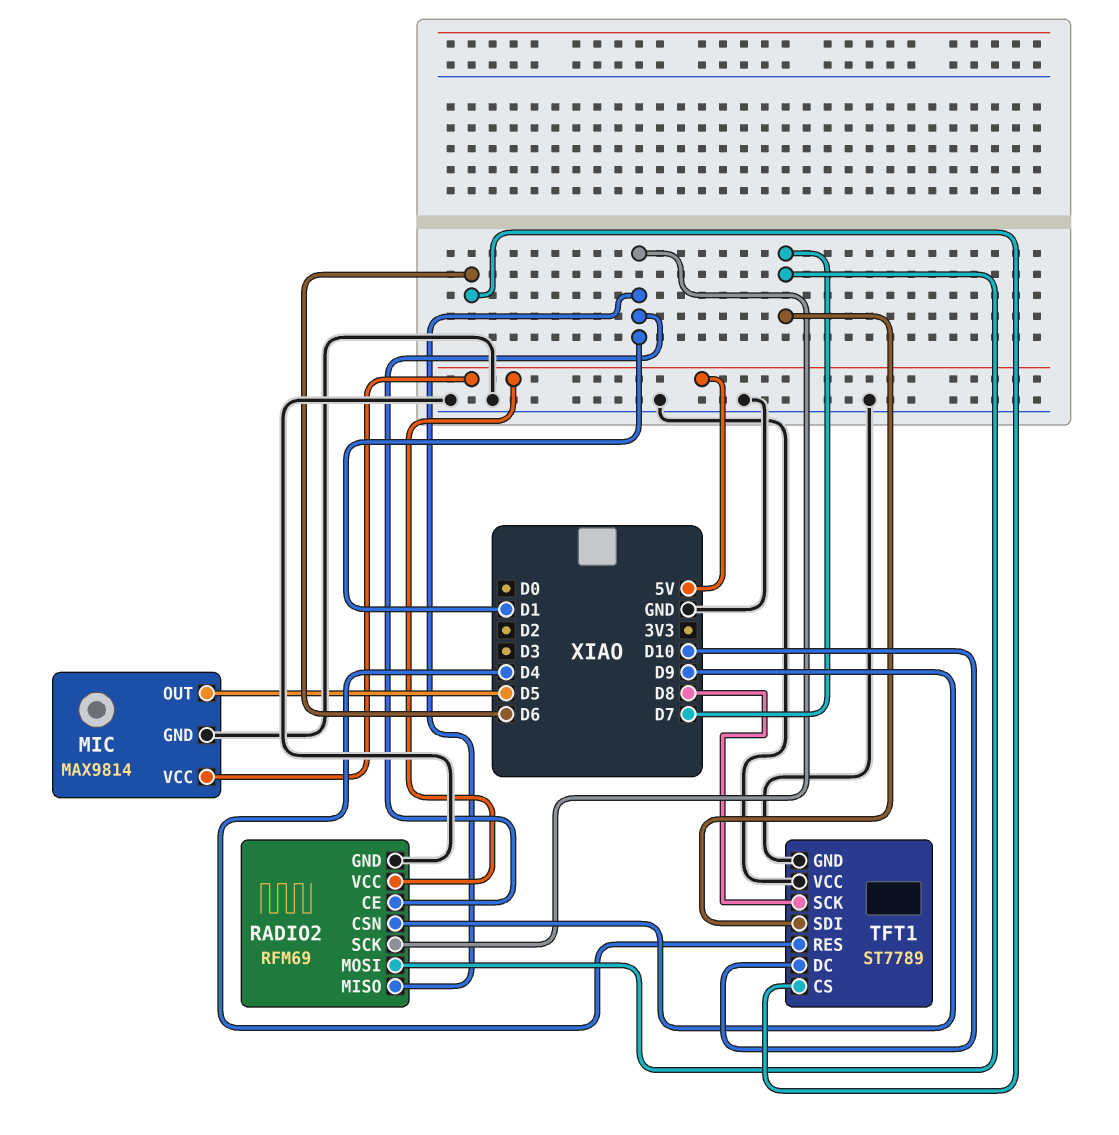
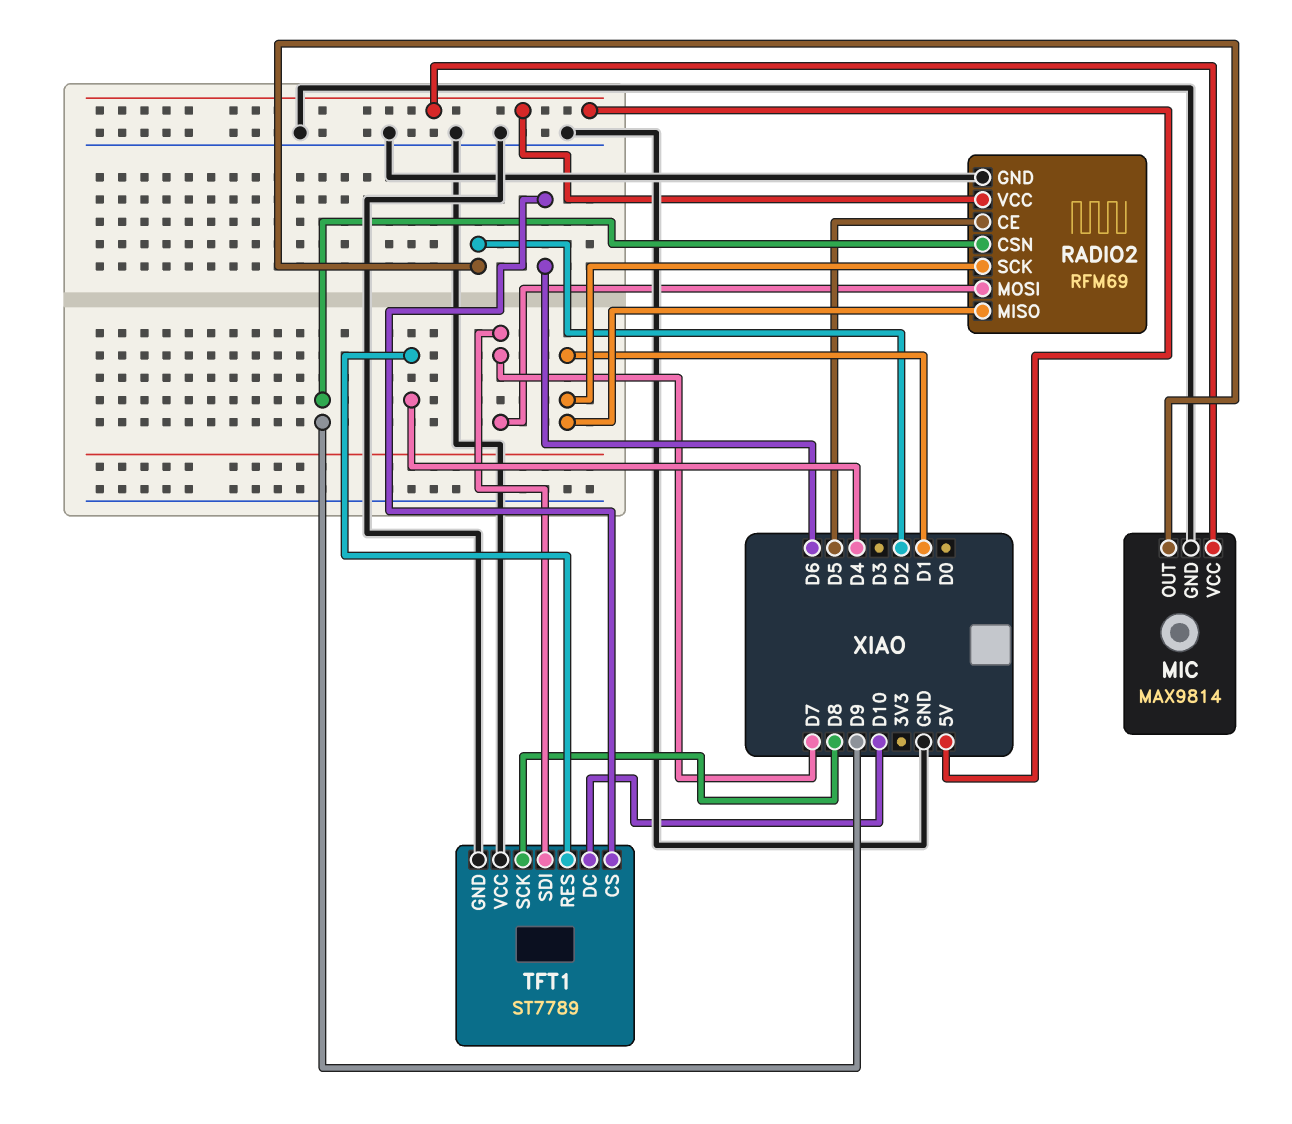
MIC pin OUT: D5 -> D2
RADIO2 pin CE: D1 -> D5

